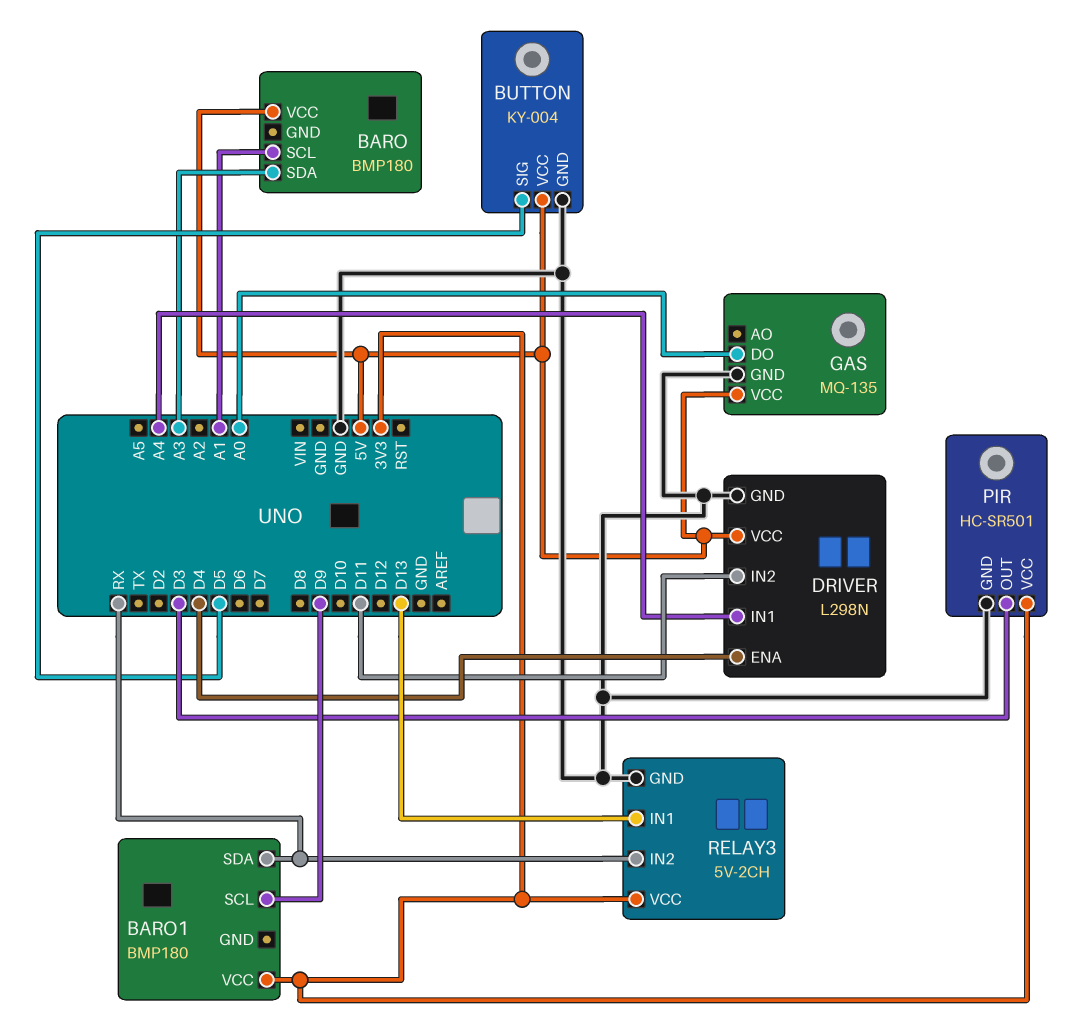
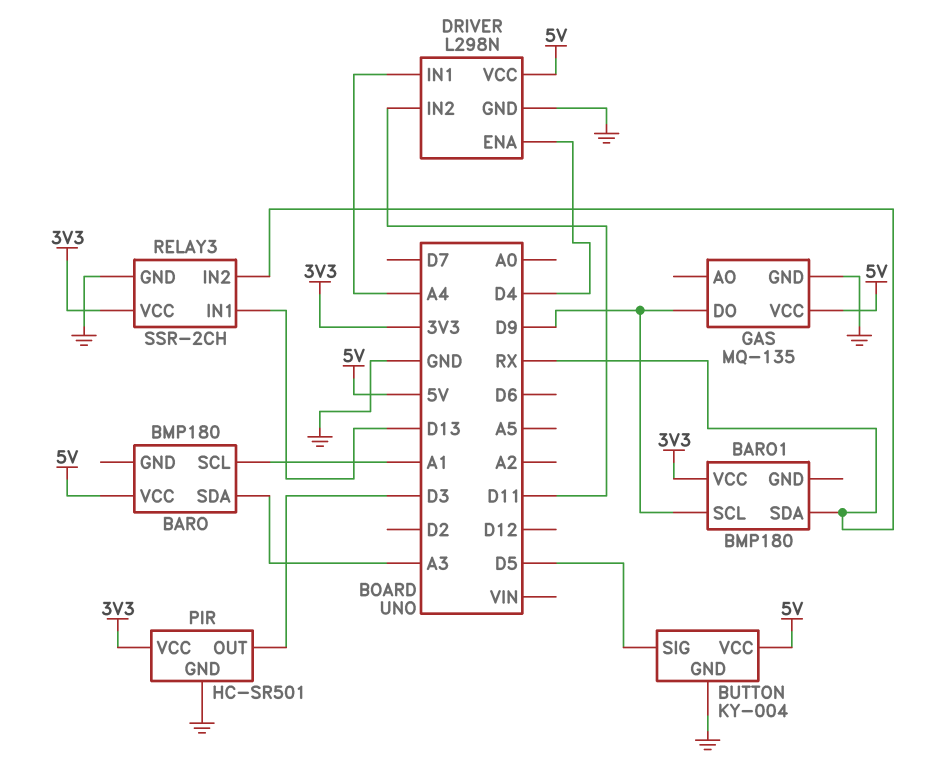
GAS pin DO: A0 -> D9
RELAY3: 5V-2CH -> SSR-2CH

